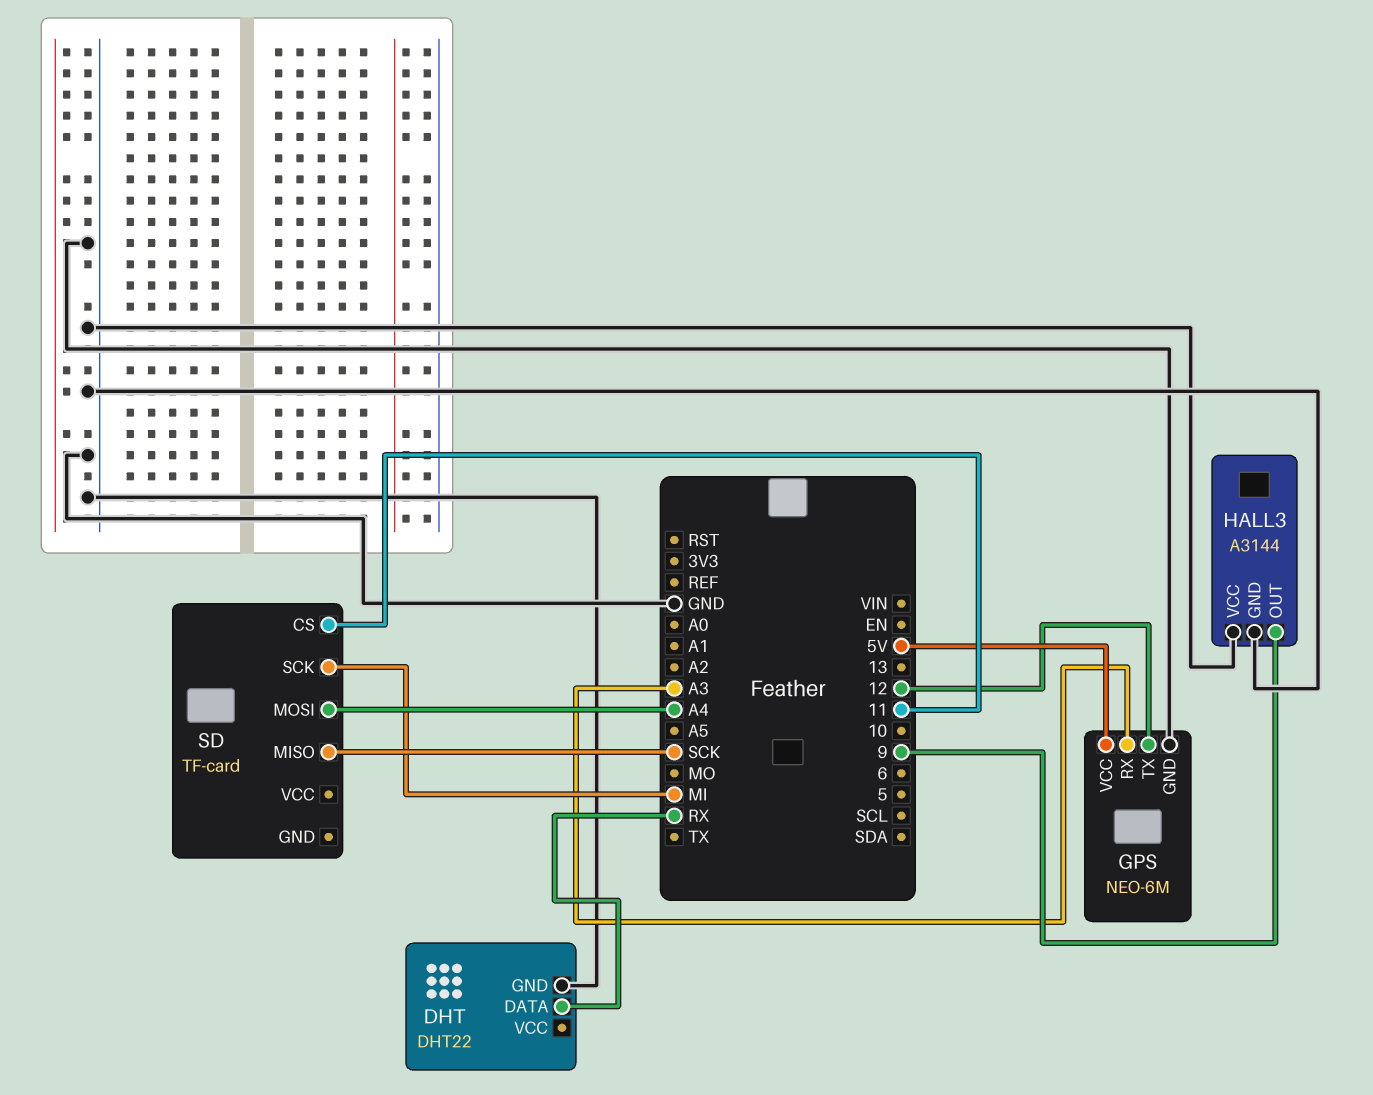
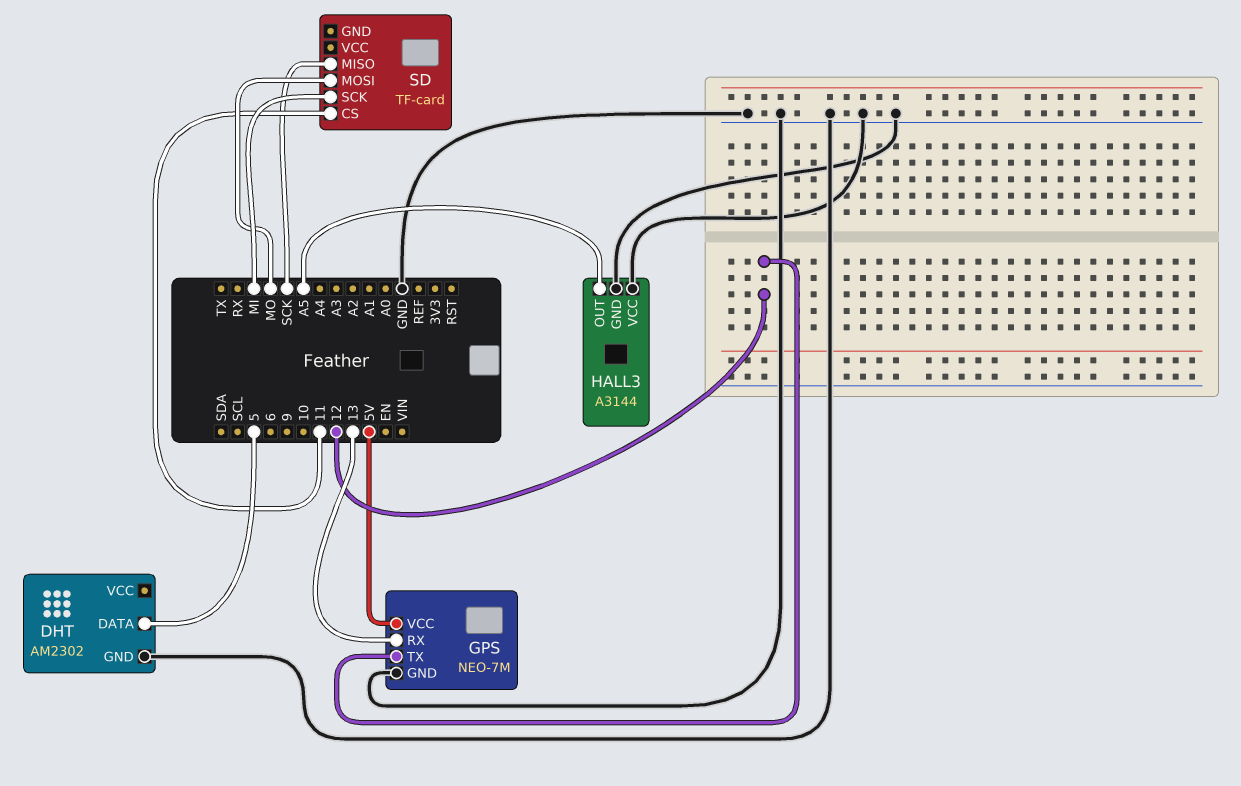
DHT: DHT22 -> AM2302
DHT pin DATA: RX -> 5
GPS: NEO-6M -> NEO-7M
GPS pin RX: A3 -> 13
HALL3 pin OUT: 9 -> A5
SD pin MOSI: A4 -> MO

